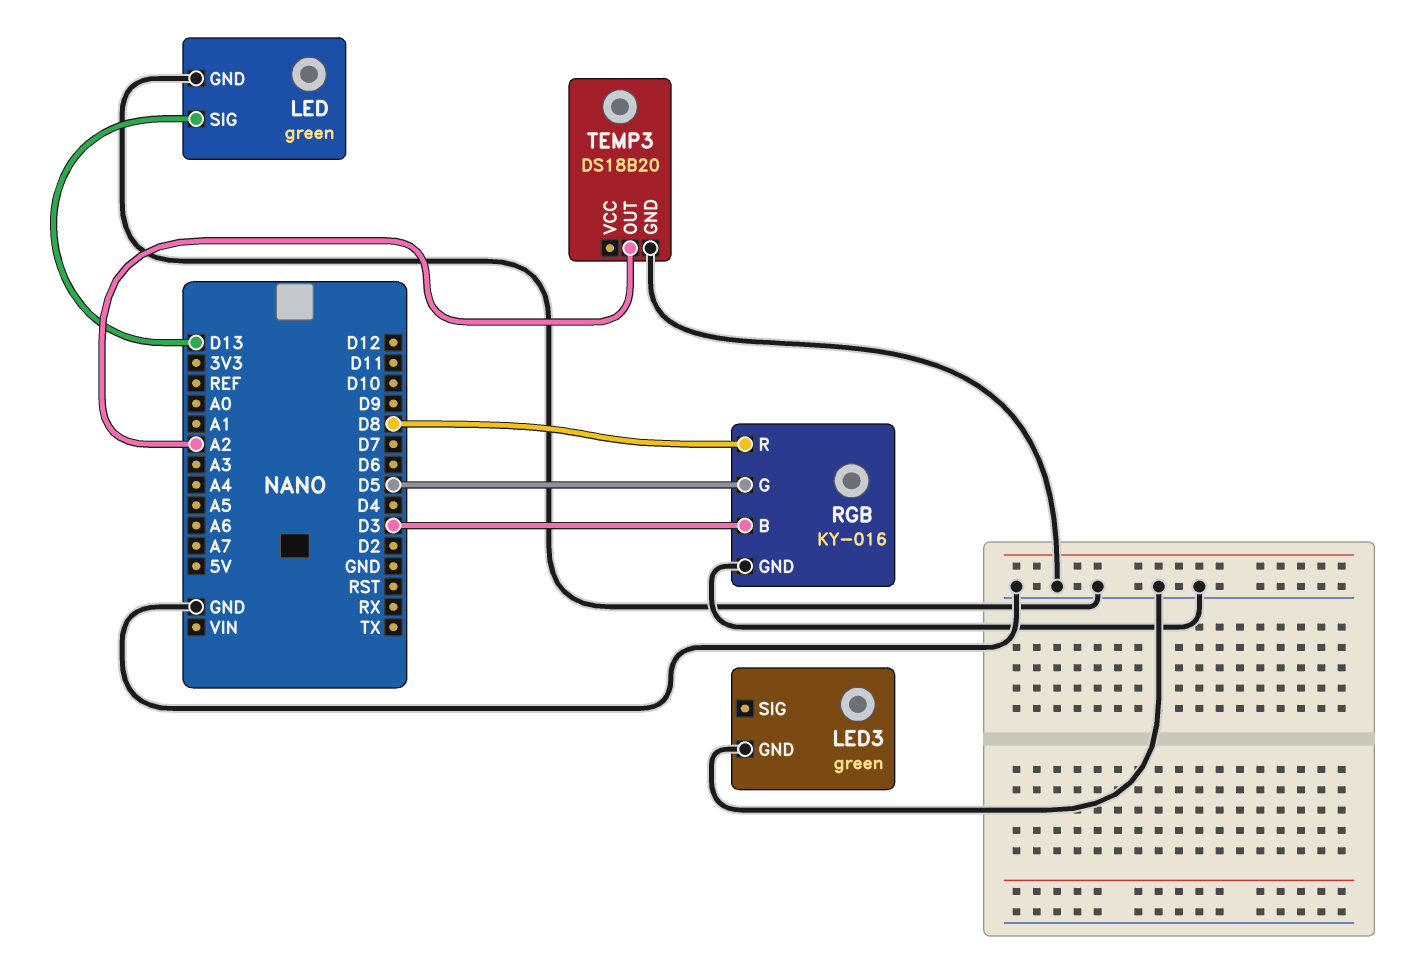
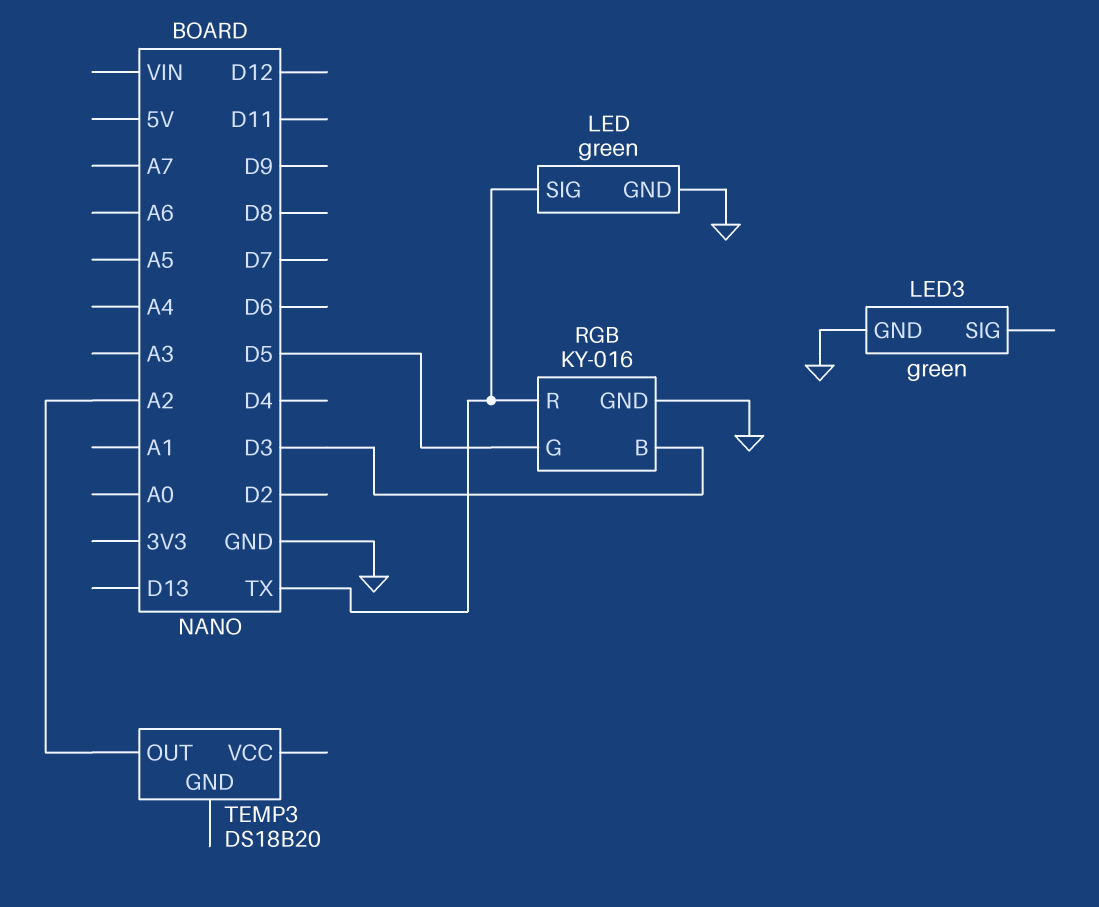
LED pin SIG: D13 -> TX
RGB pin R: D8 -> TX
TEMP3 pin GND: GND -> none

